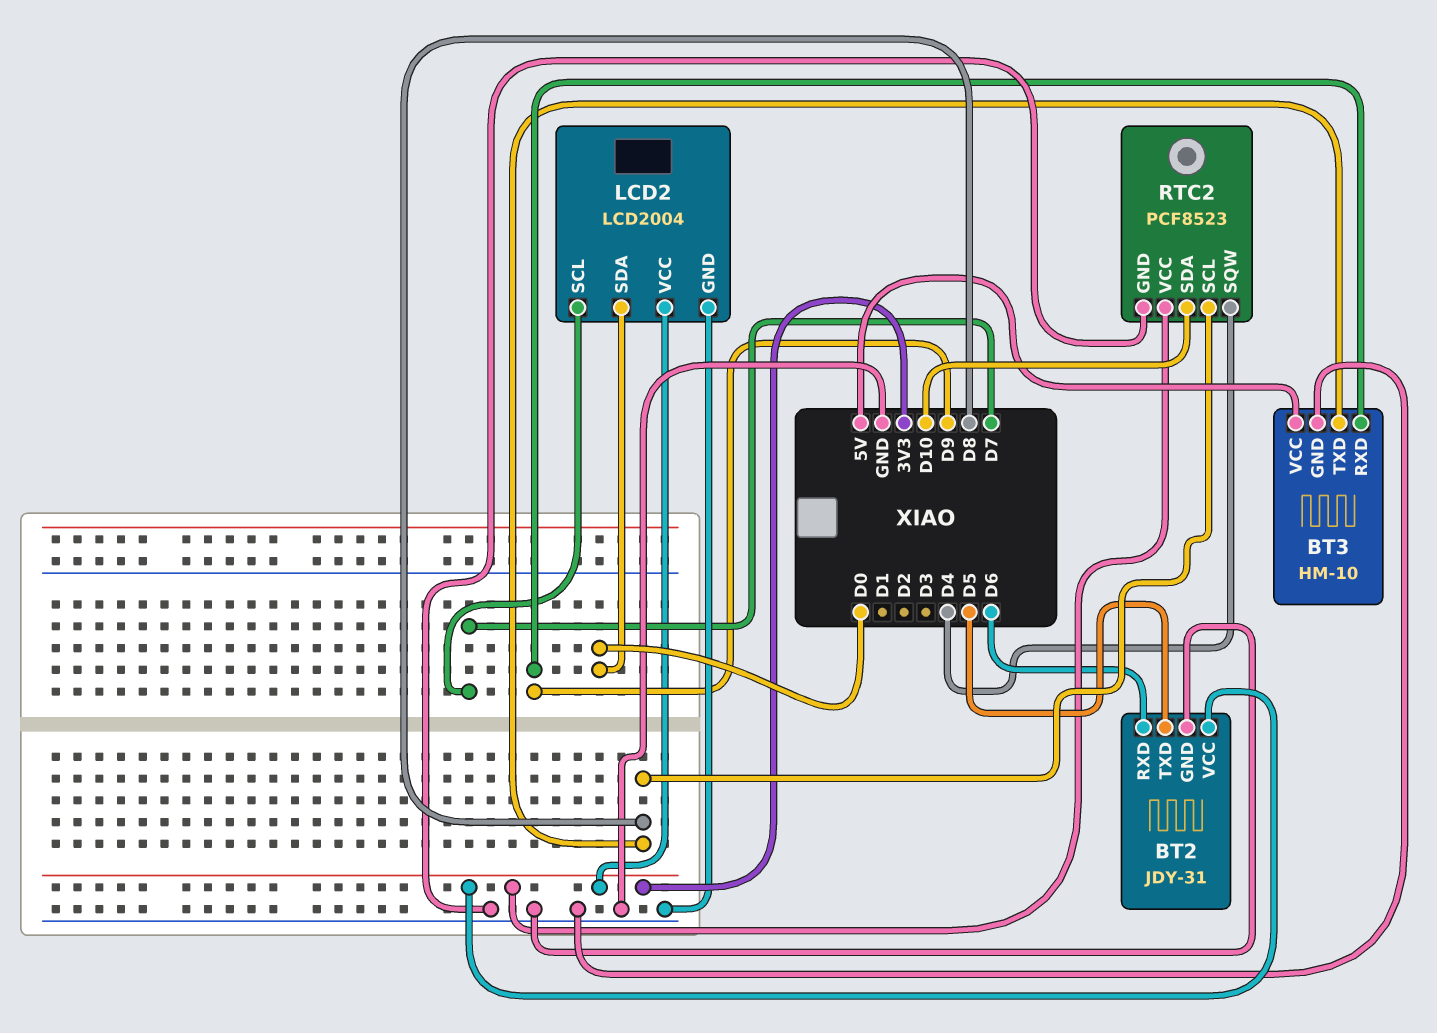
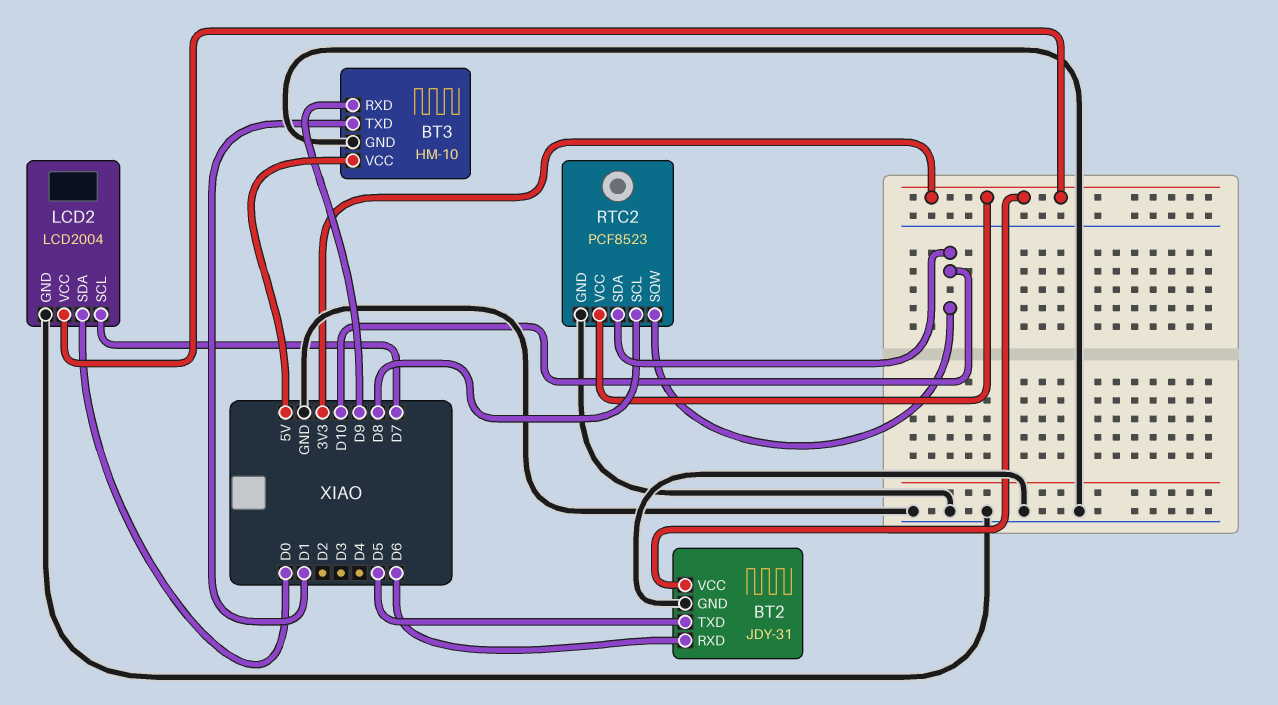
BT3 pin TXD: D8 -> D1
RTC2 pin SQW: D4 -> D10

